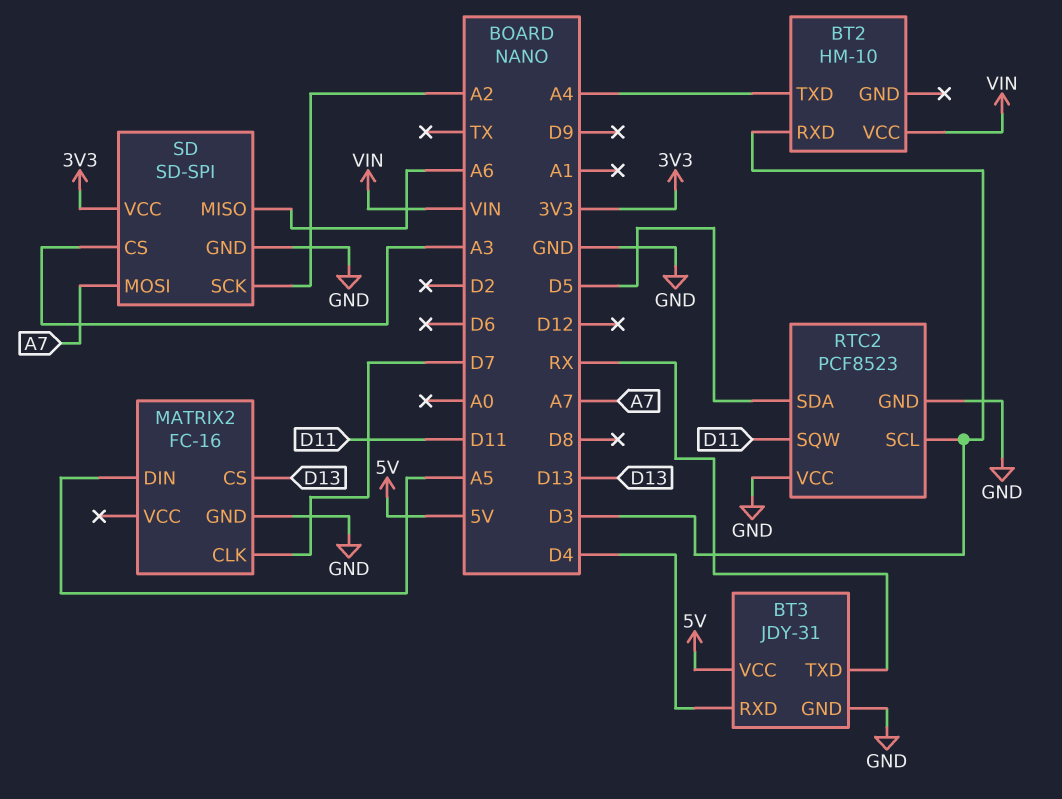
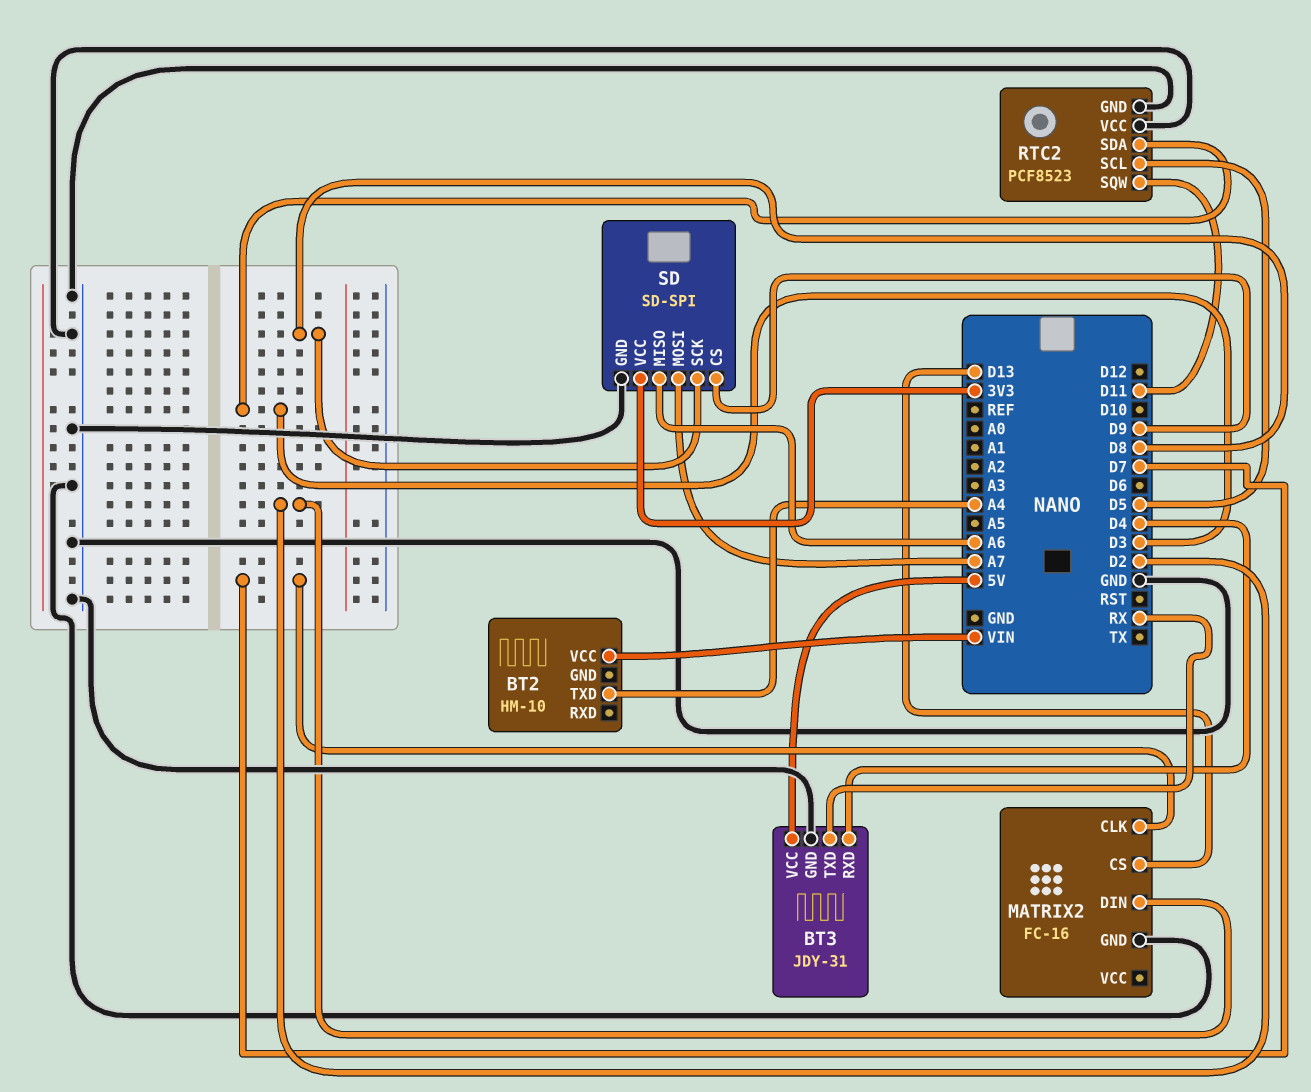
BT2 pin RXD: D3 -> none
MATRIX2 pin DIN: A5 -> D2
RTC2 pin SCL: D3 -> D5
RTC2 pin SDA: D5 -> D3
SD pin CS: A3 -> D9
SD pin SCK: A2 -> D8

